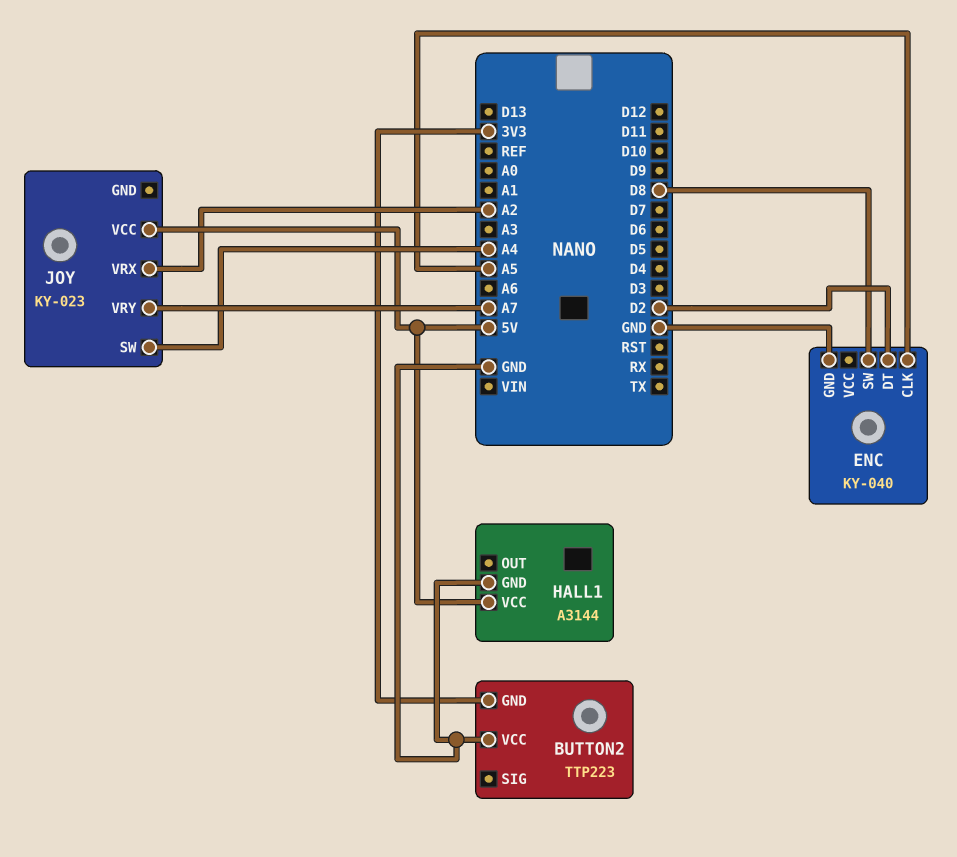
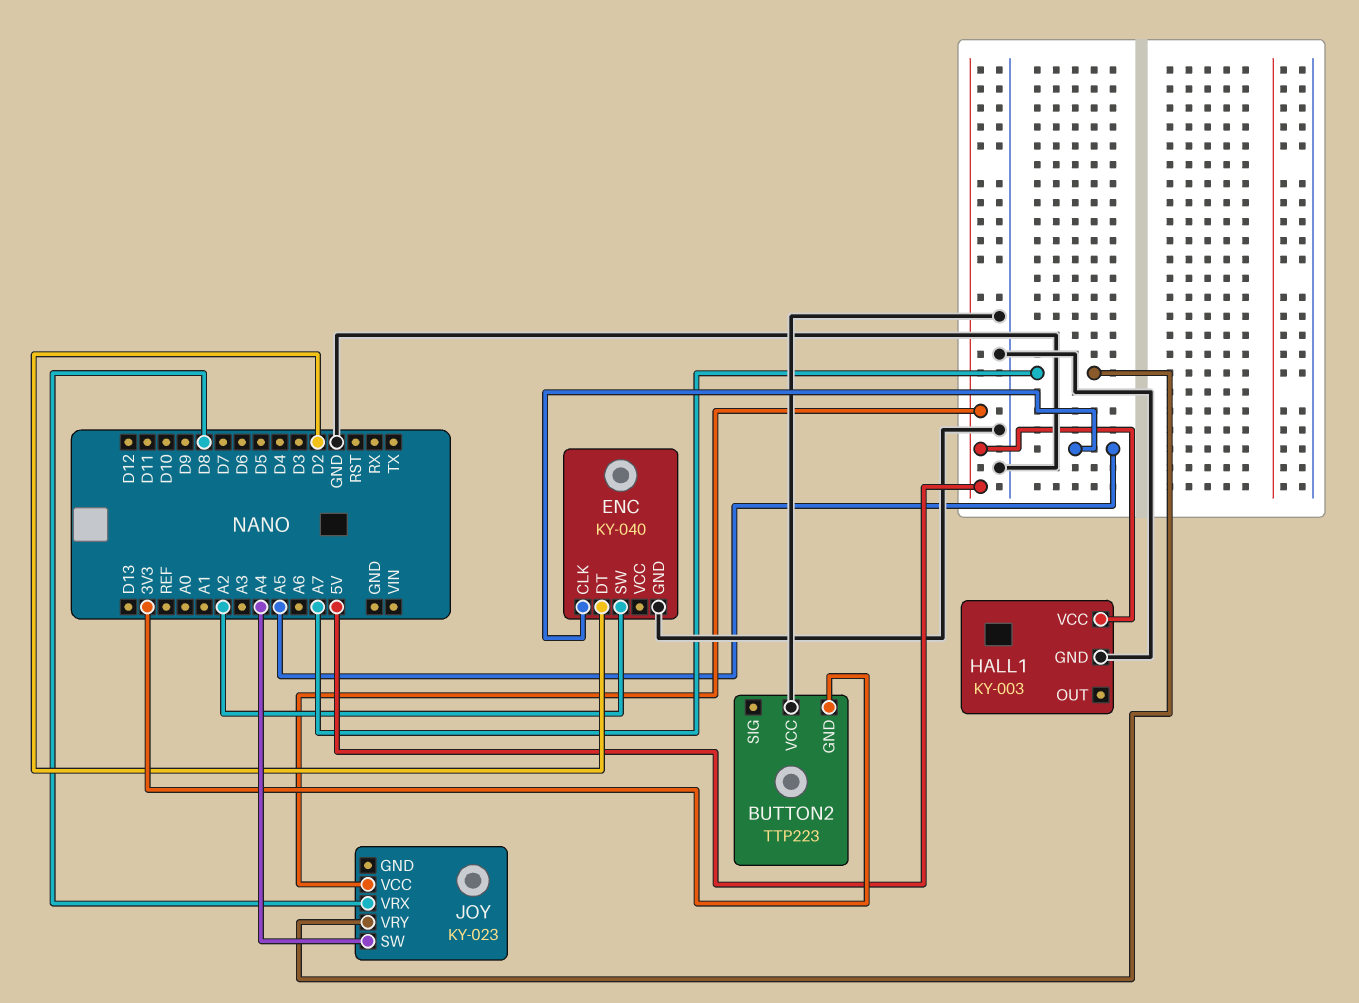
ENC pin SW: D8 -> A2
HALL1: A3144 -> KY-003
JOY pin VRX: A2 -> D8

